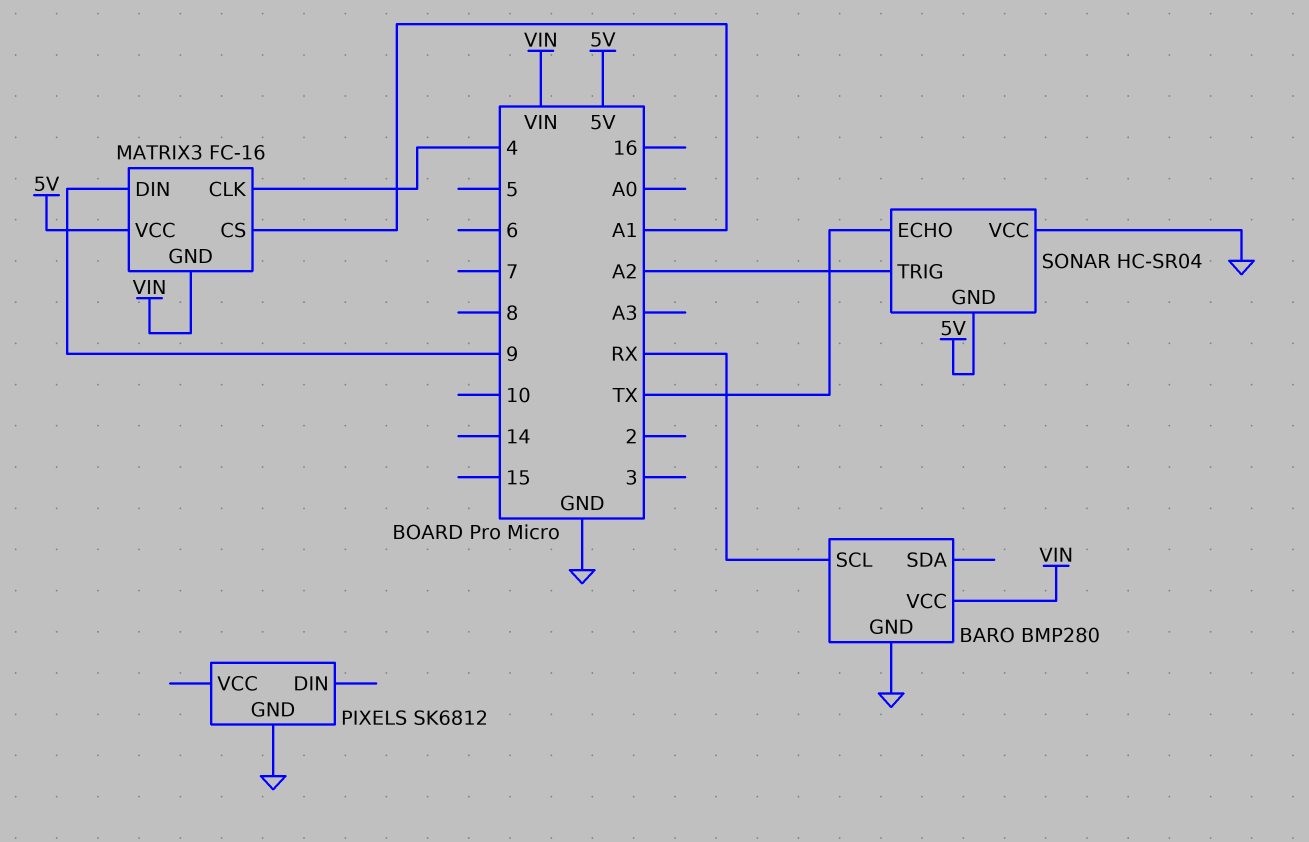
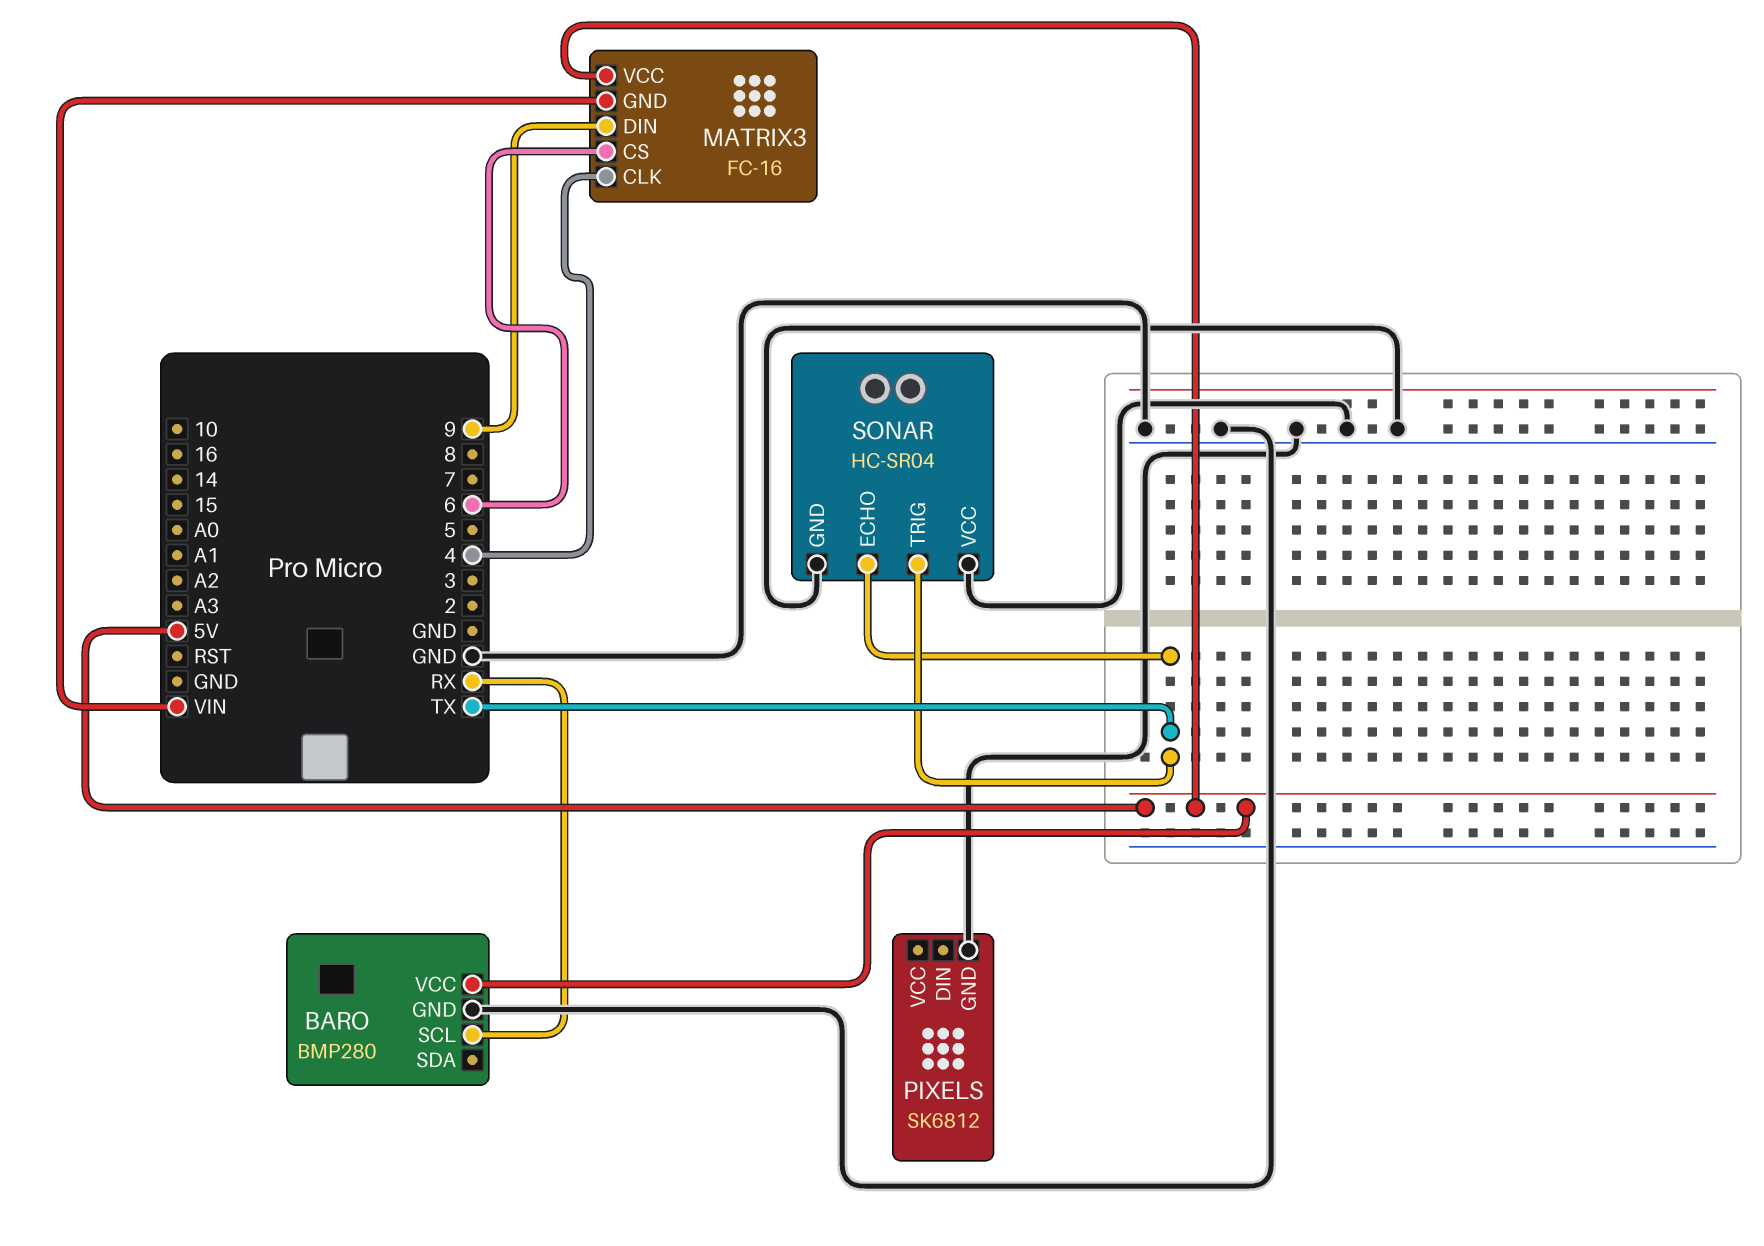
BARO pin VCC: VIN -> 5V
MATRIX3 pin CS: A1 -> 6
SONAR pin GND: 5V -> GND
SONAR pin TRIG: A2 -> TX

